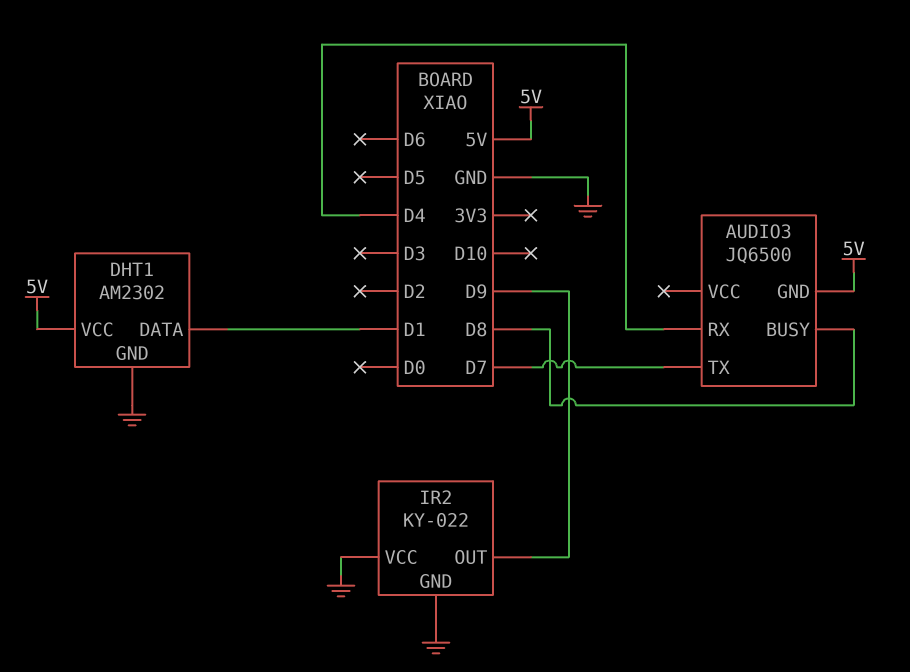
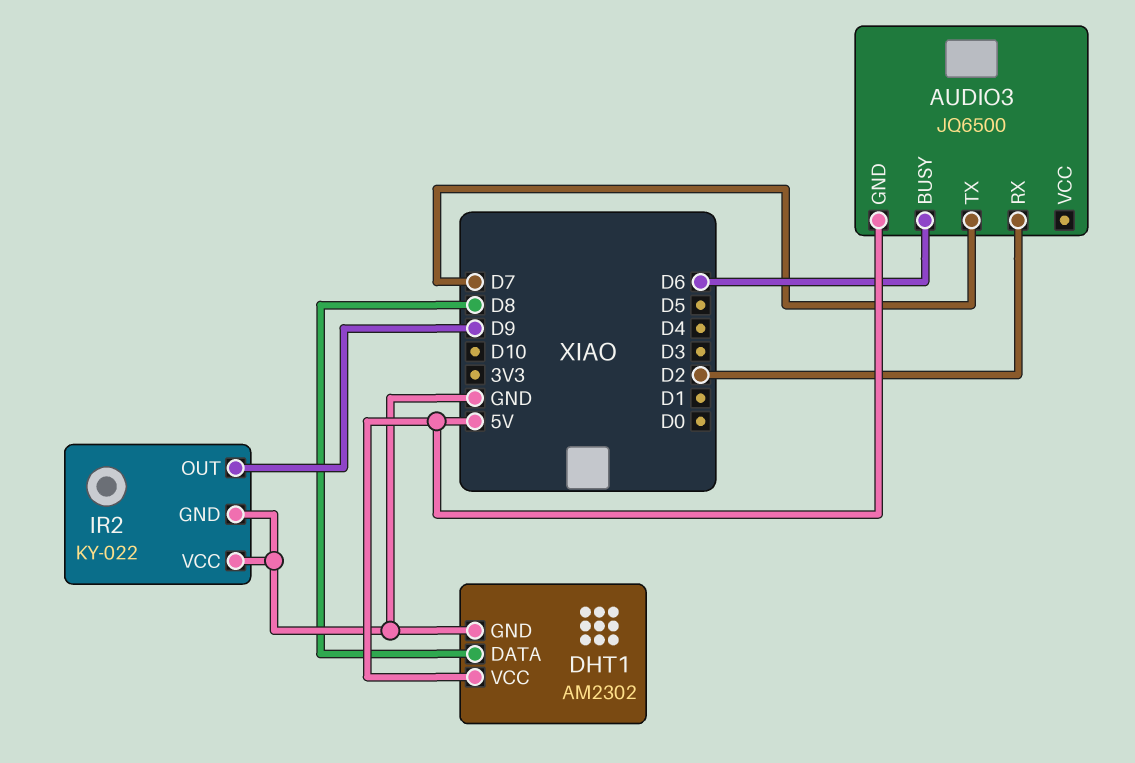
AUDIO3 pin BUSY: D8 -> D6
AUDIO3 pin RX: D4 -> D2
DHT1 pin DATA: D1 -> D8

